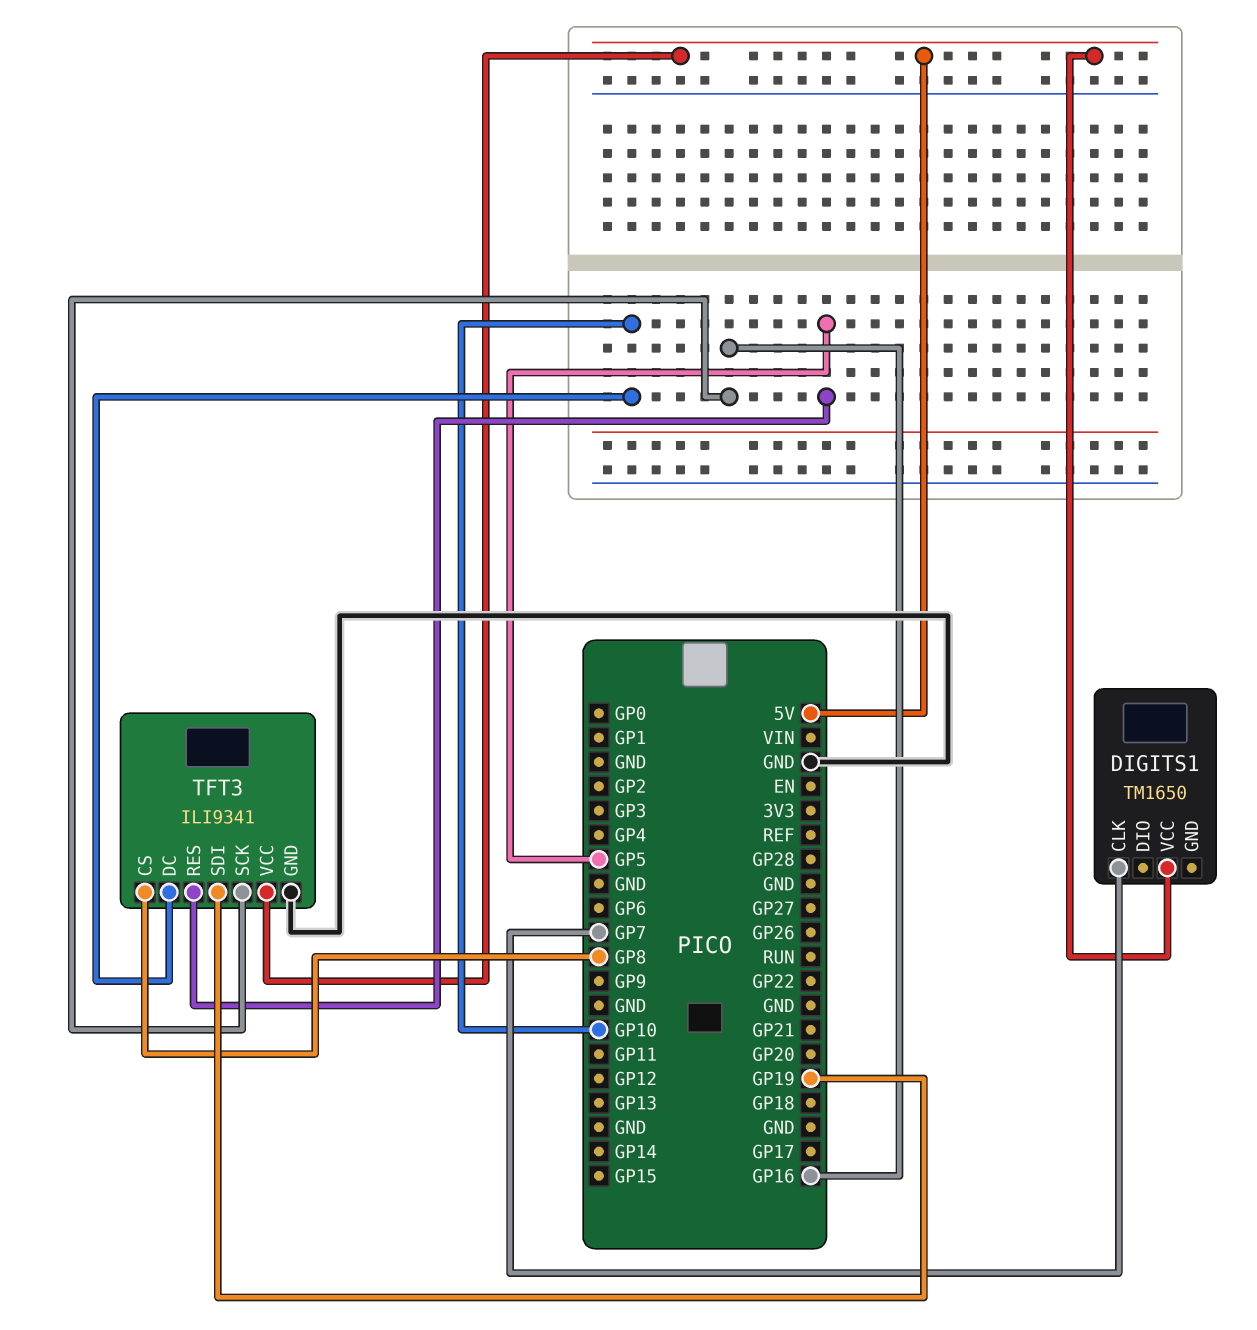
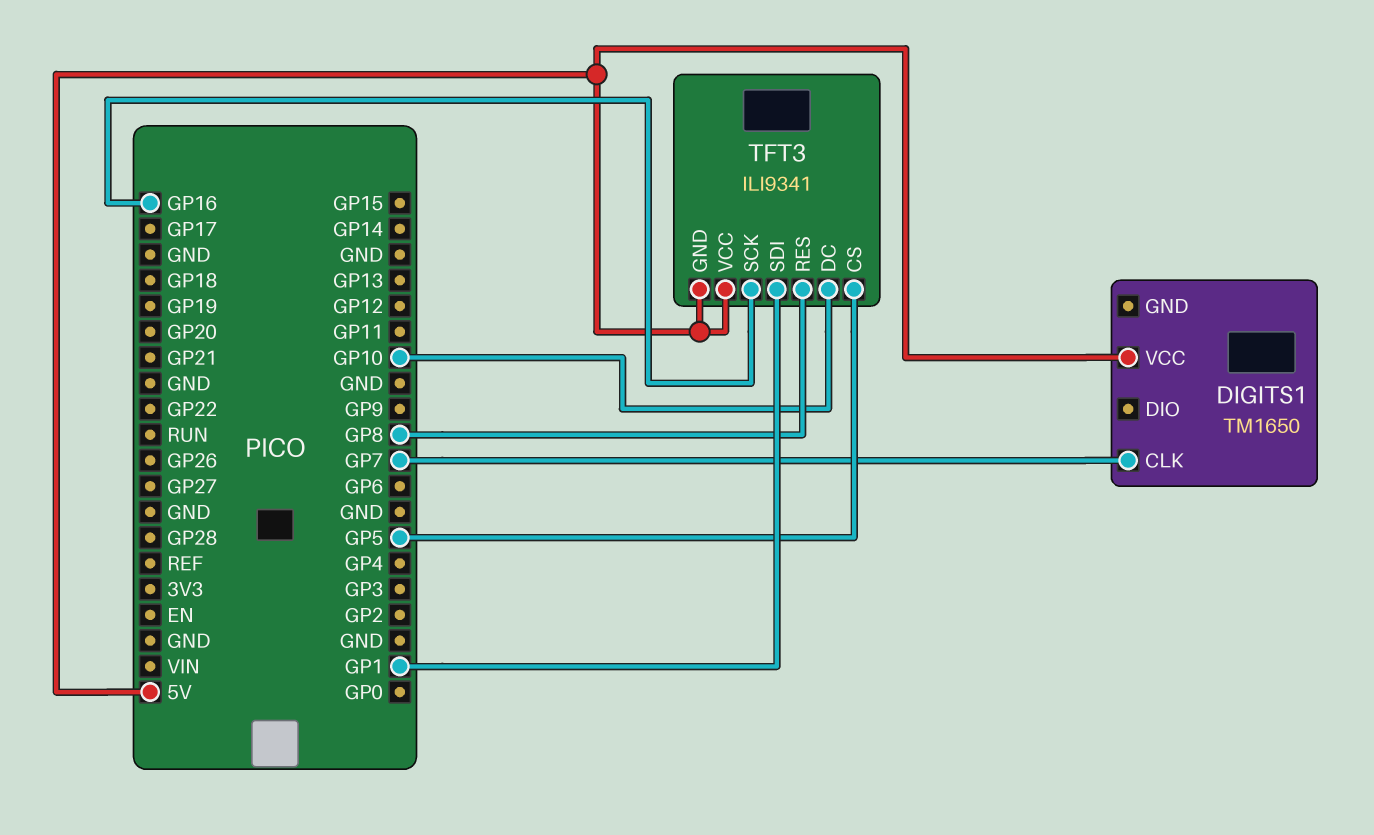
TFT3 pin CS: GP8 -> GP5
TFT3 pin GND: GND -> 5V
TFT3 pin RES: GP5 -> GP8
TFT3 pin SDI: GP19 -> GP1

